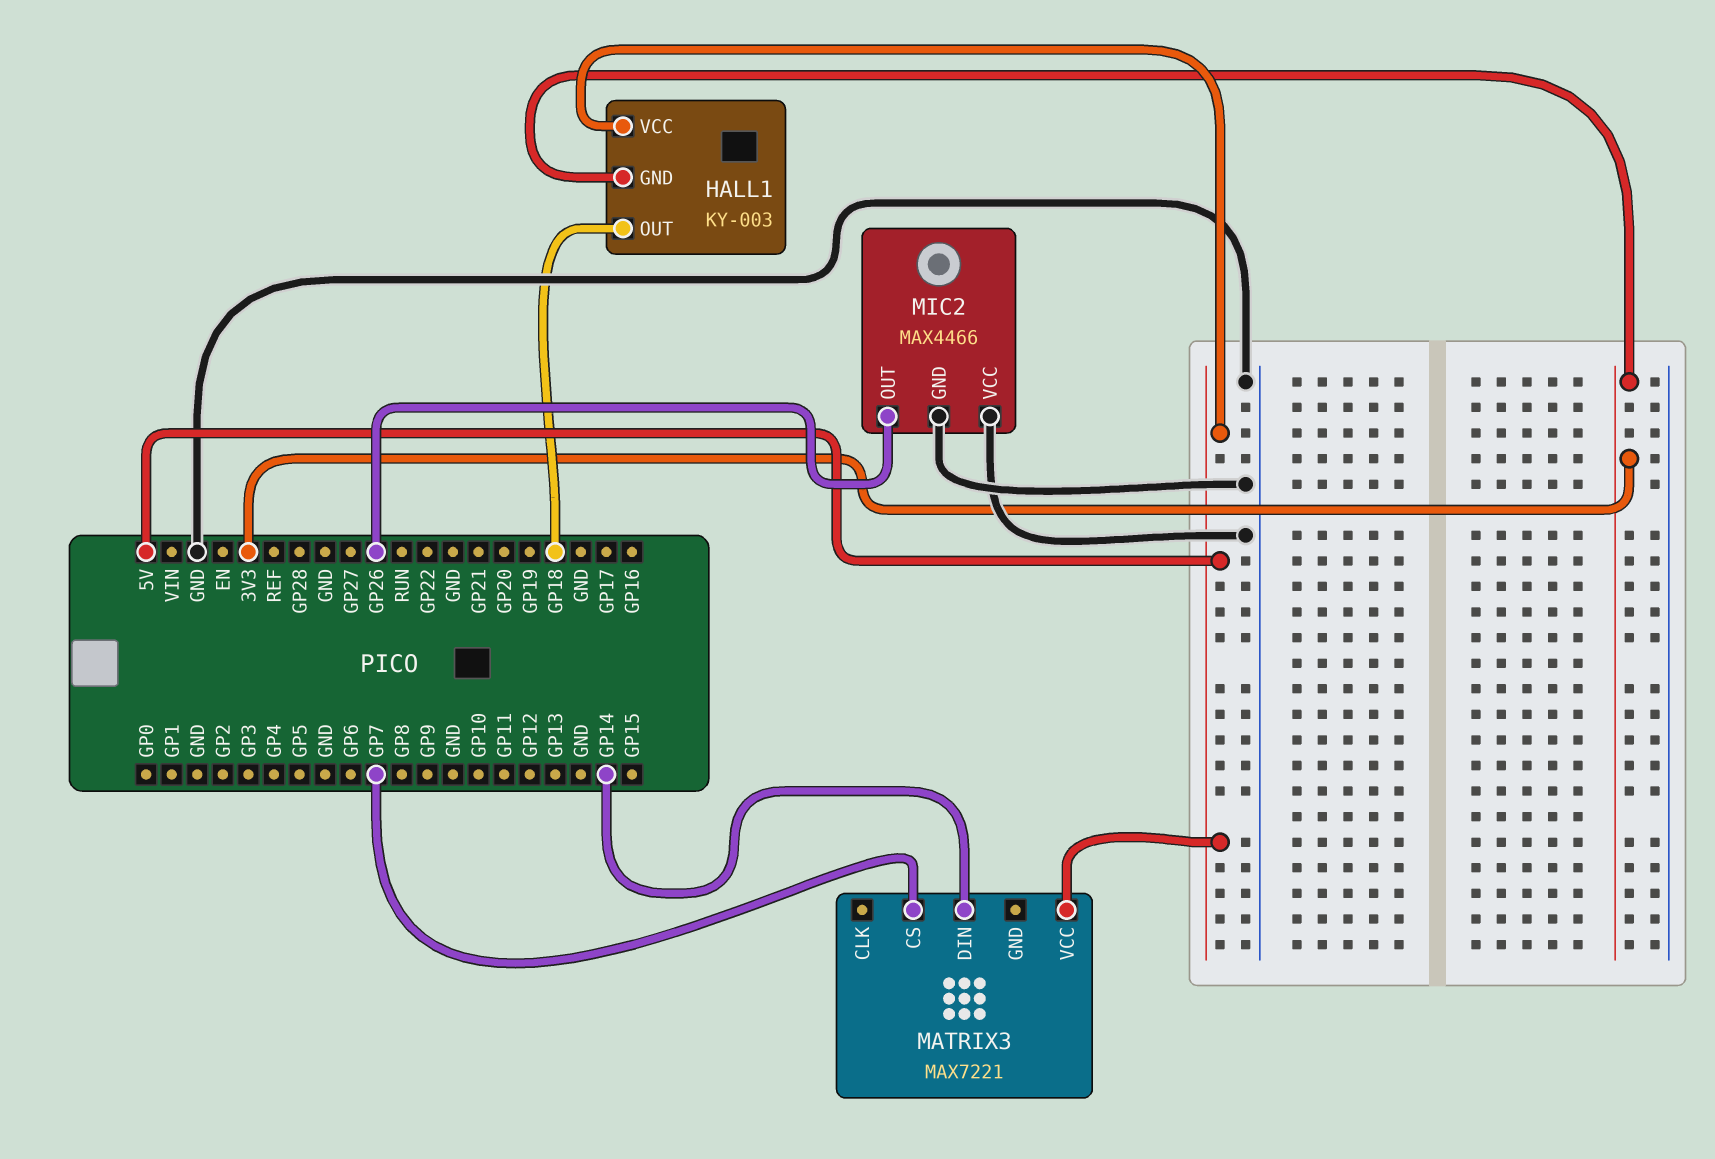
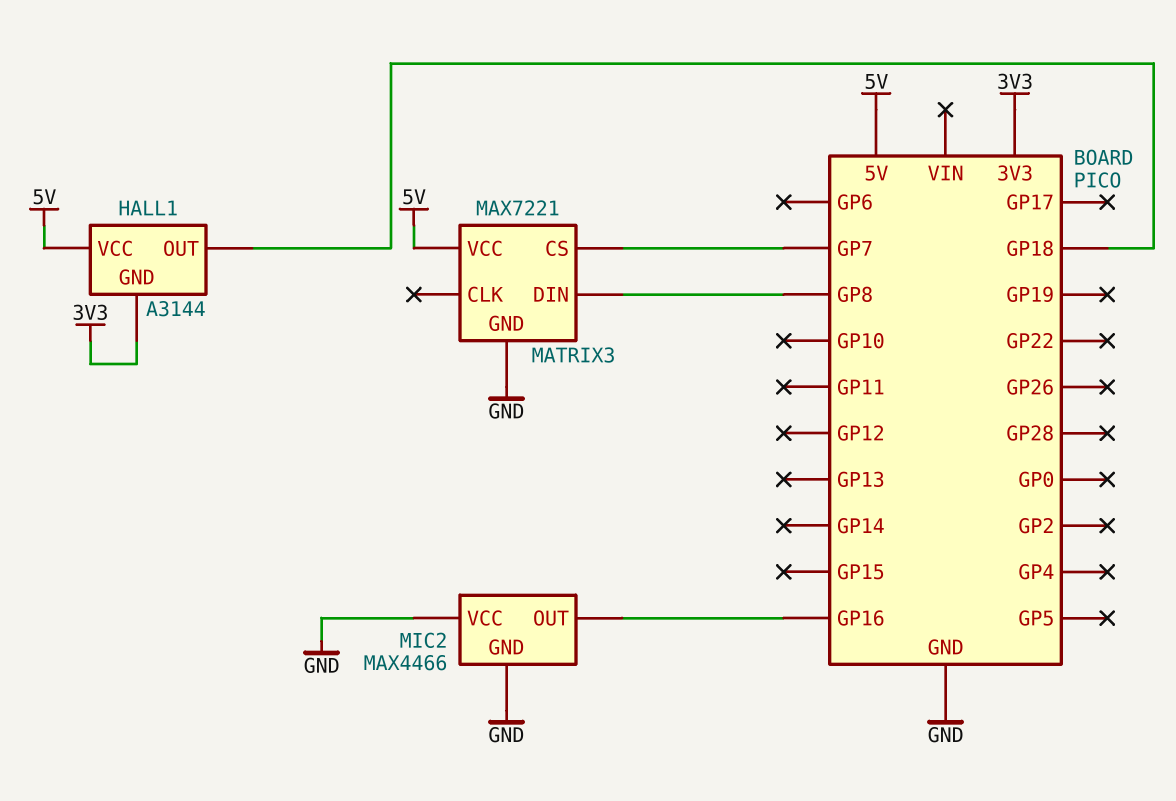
HALL1: KY-003 -> A3144
MATRIX3 pin DIN: GP14 -> GP8
MATRIX3 pin GND: none -> GND
MIC2 pin OUT: GP26 -> GP16

